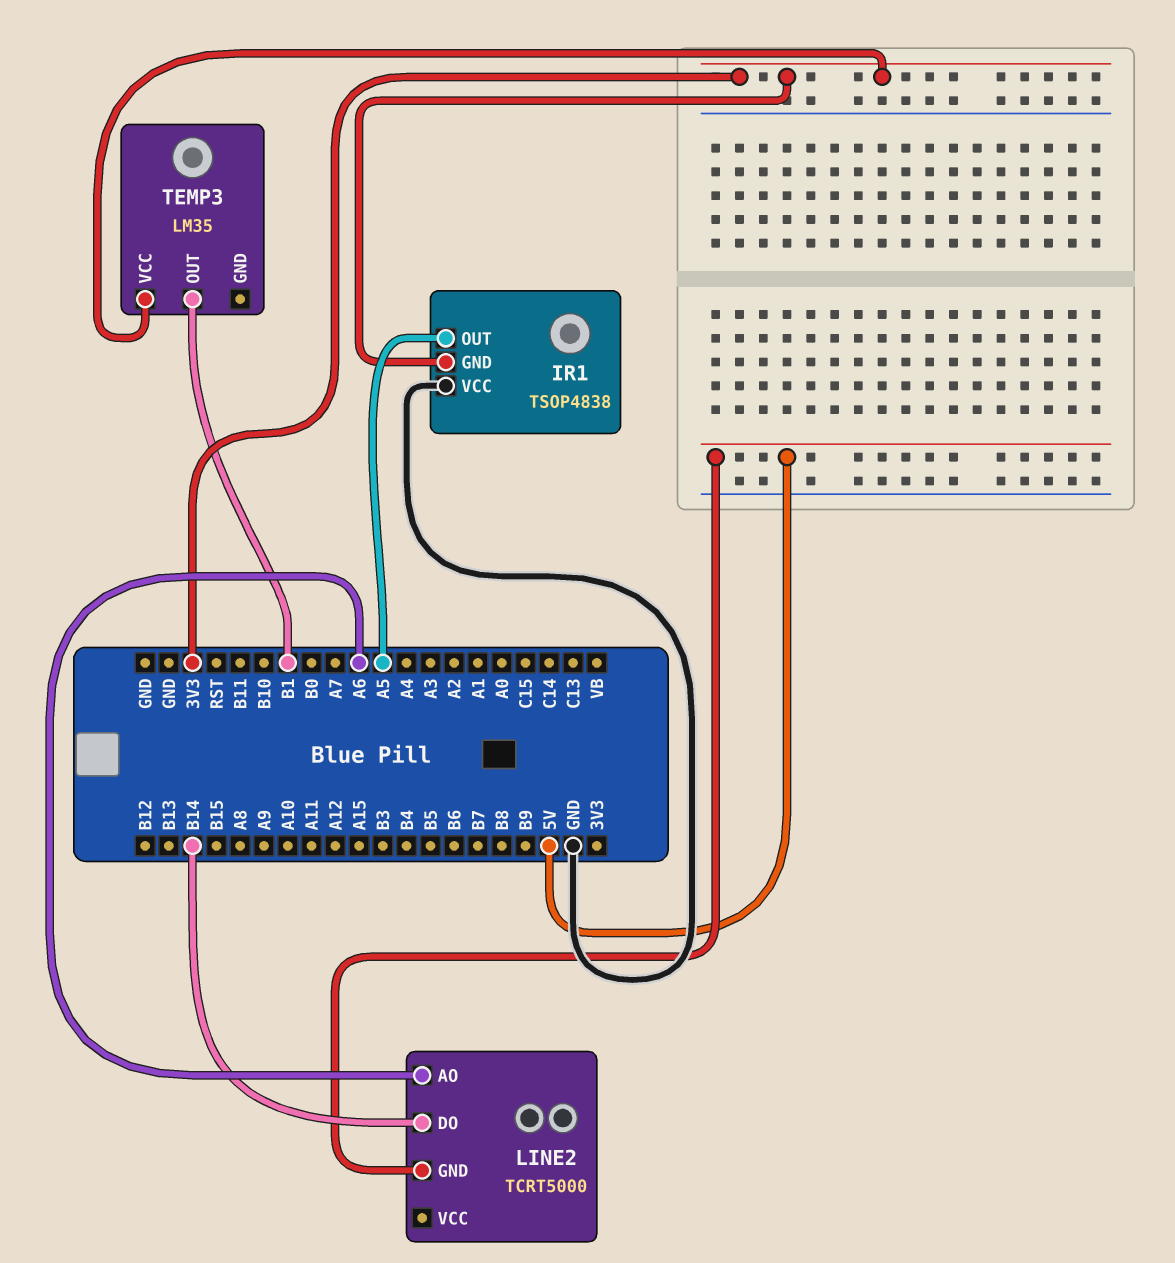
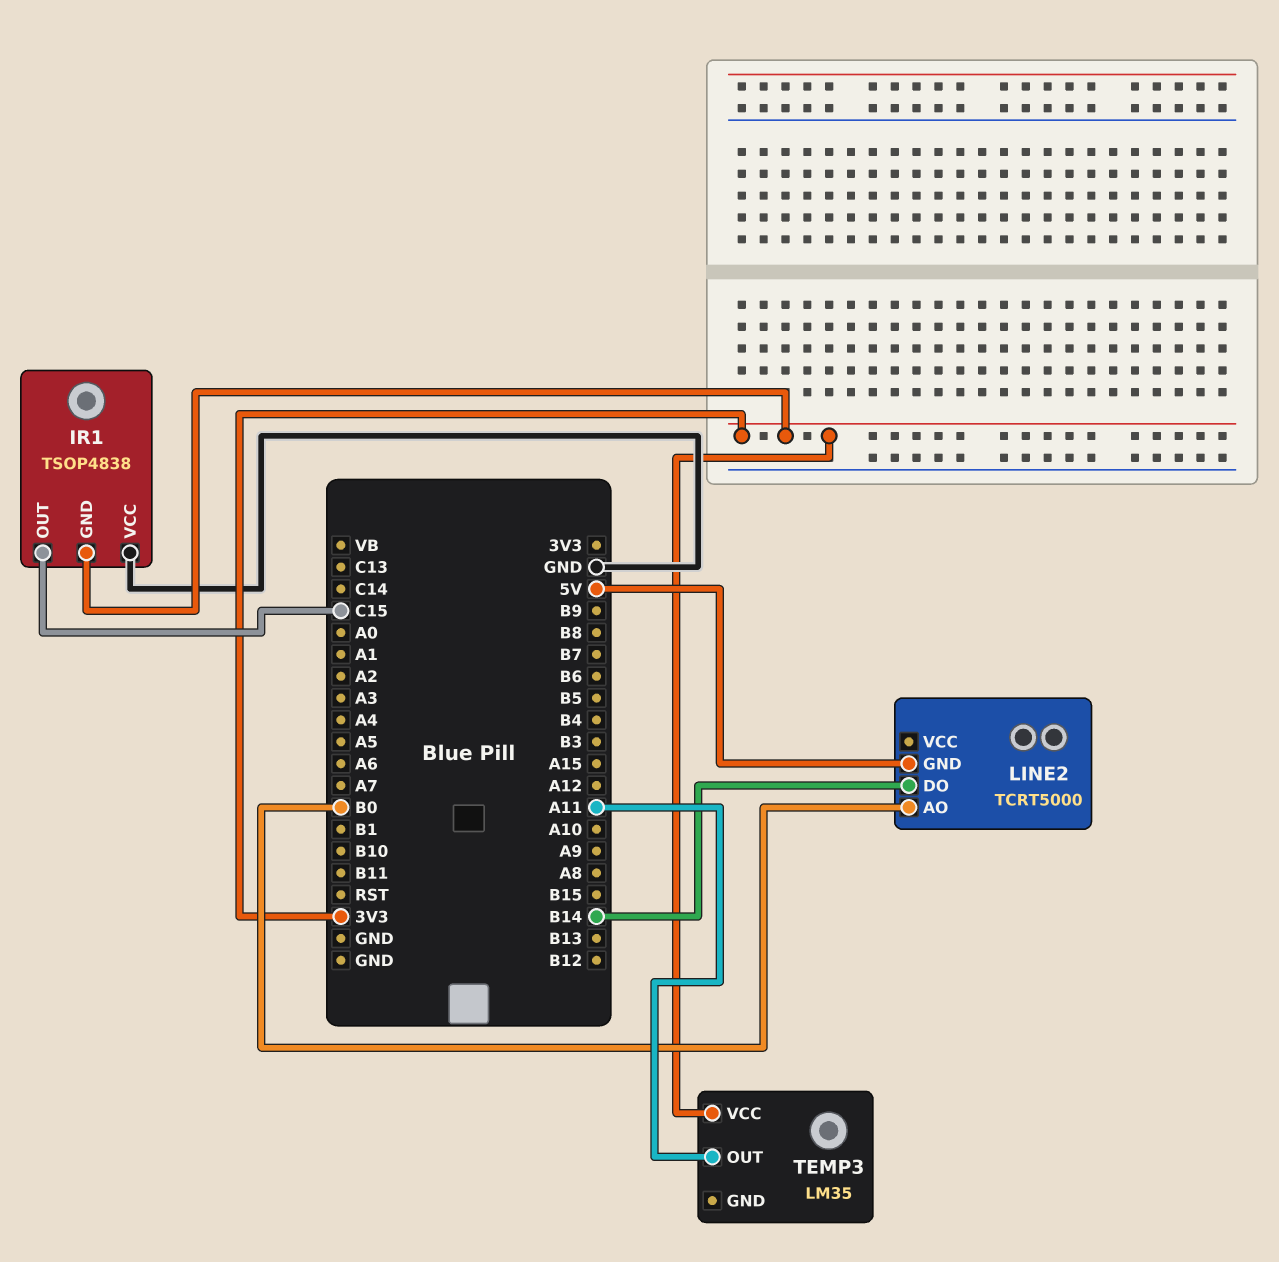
IR1 pin OUT: A5 -> C15
LINE2 pin AO: A6 -> B0
TEMP3 pin OUT: B1 -> A11

